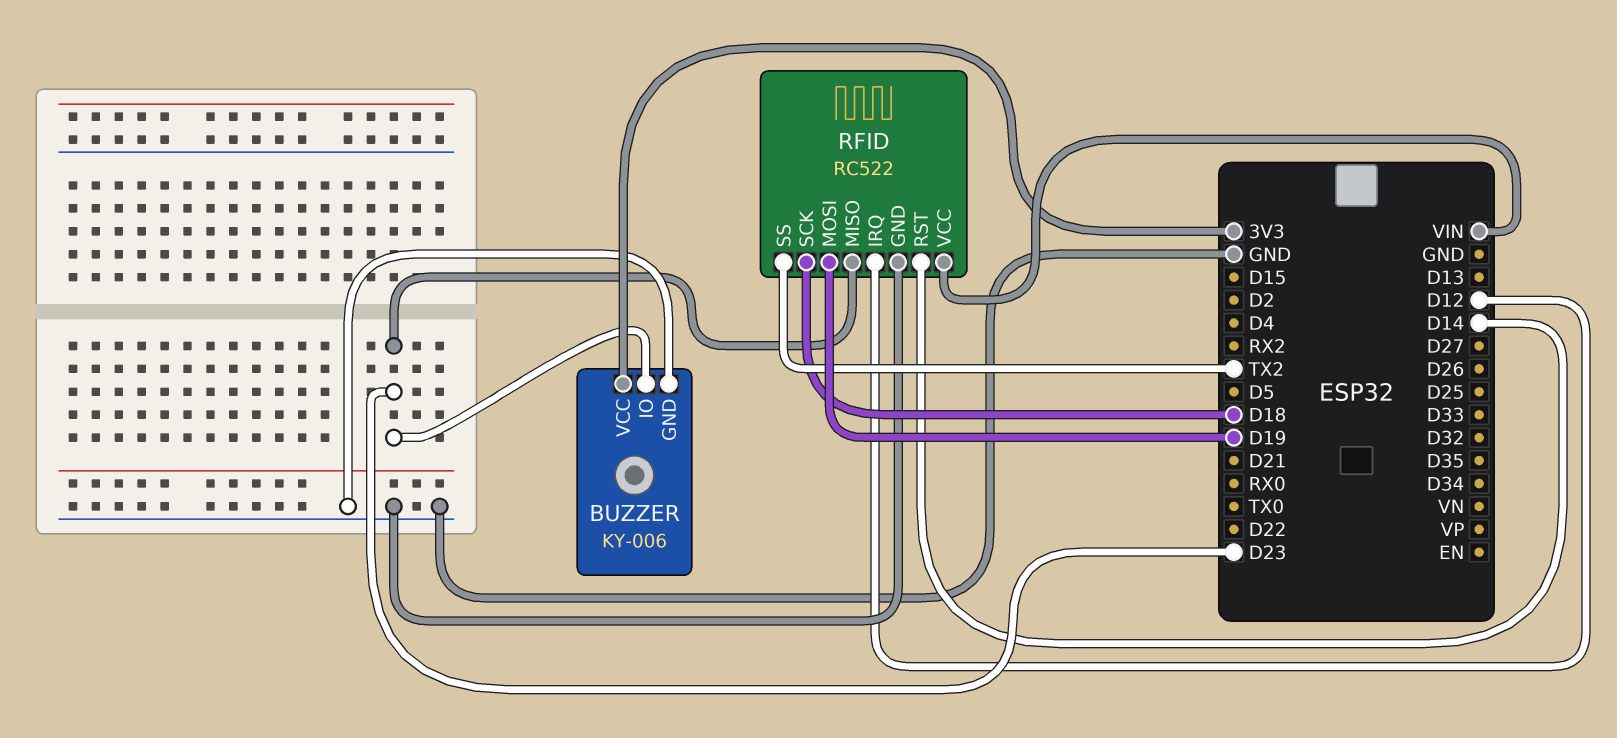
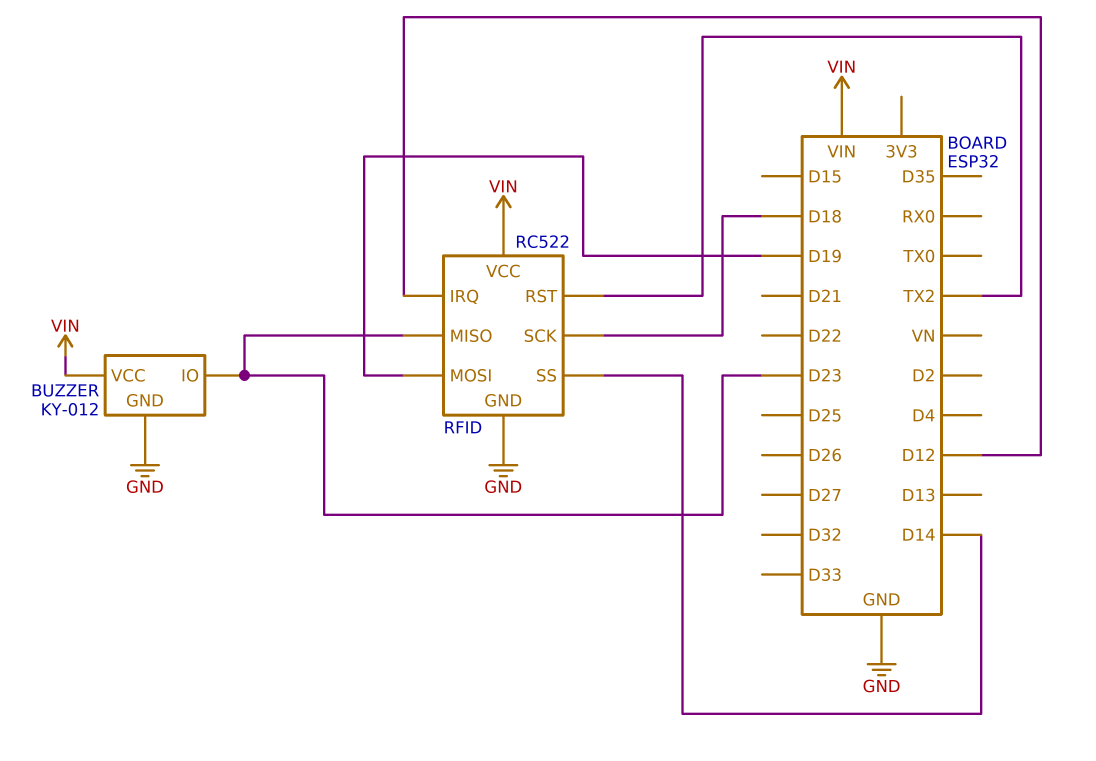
BUZZER: KY-006 -> KY-012
BUZZER pin VCC: 3V3 -> VIN
RFID pin RST: D14 -> TX2
RFID pin SS: TX2 -> D14

